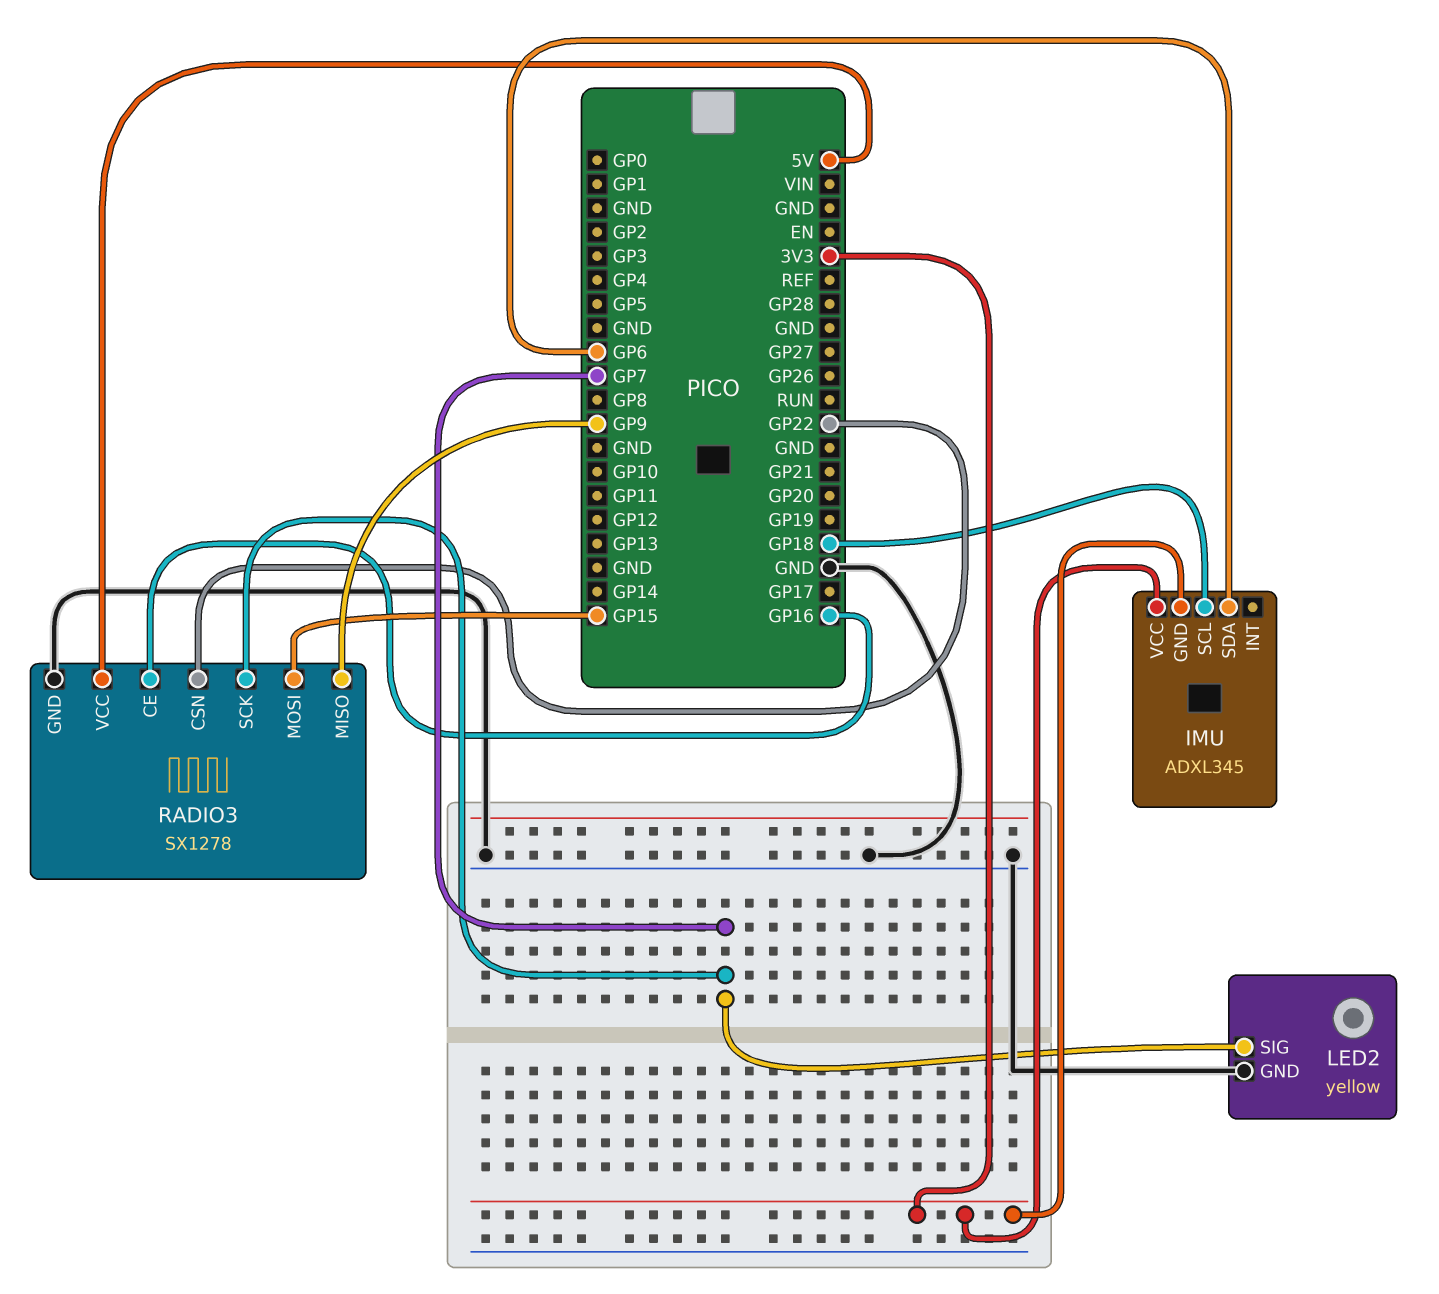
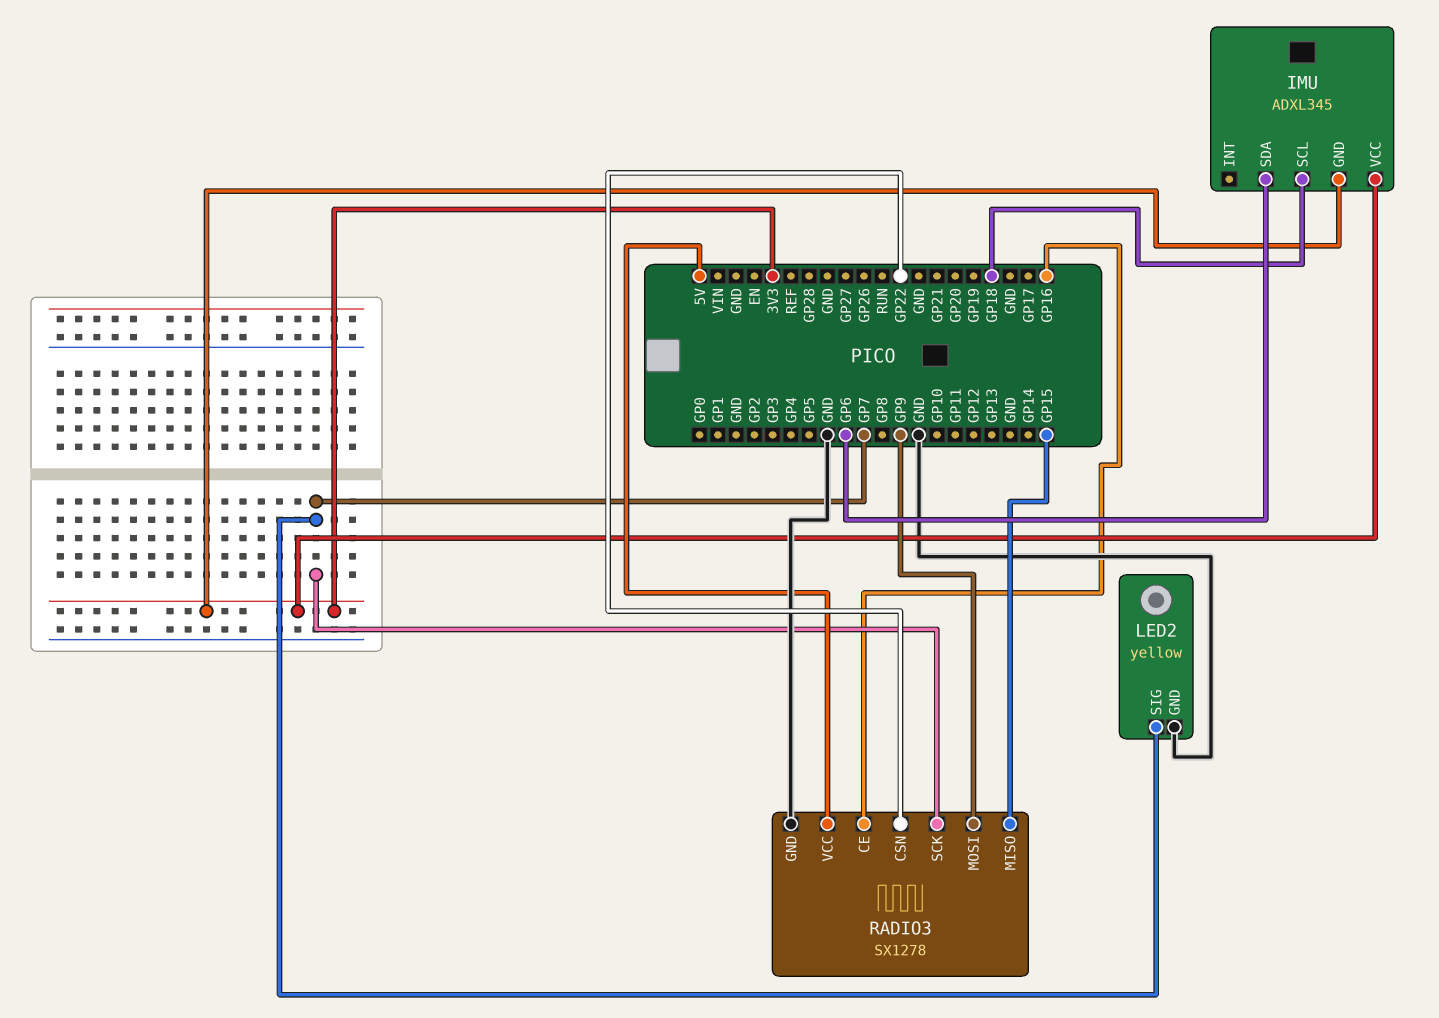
RADIO3 pin MISO: GP9 -> GP15
RADIO3 pin MOSI: GP15 -> GP9

